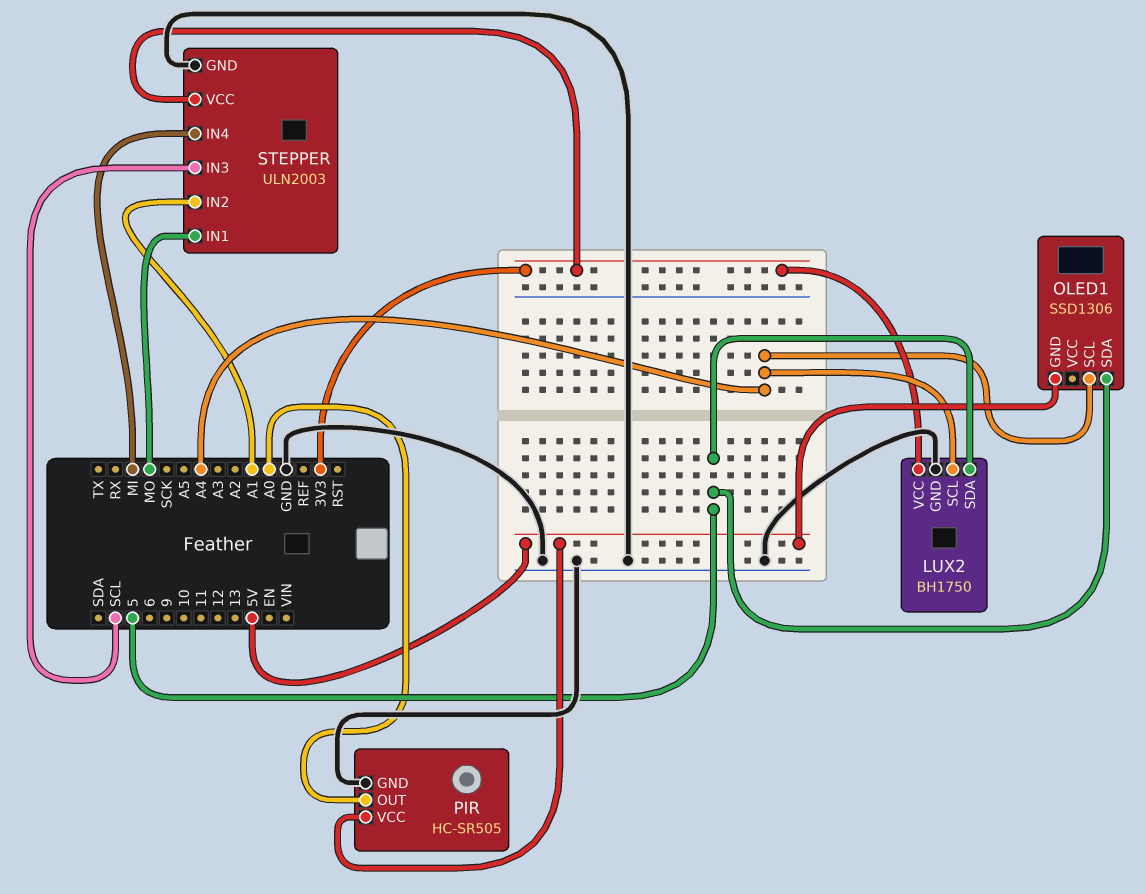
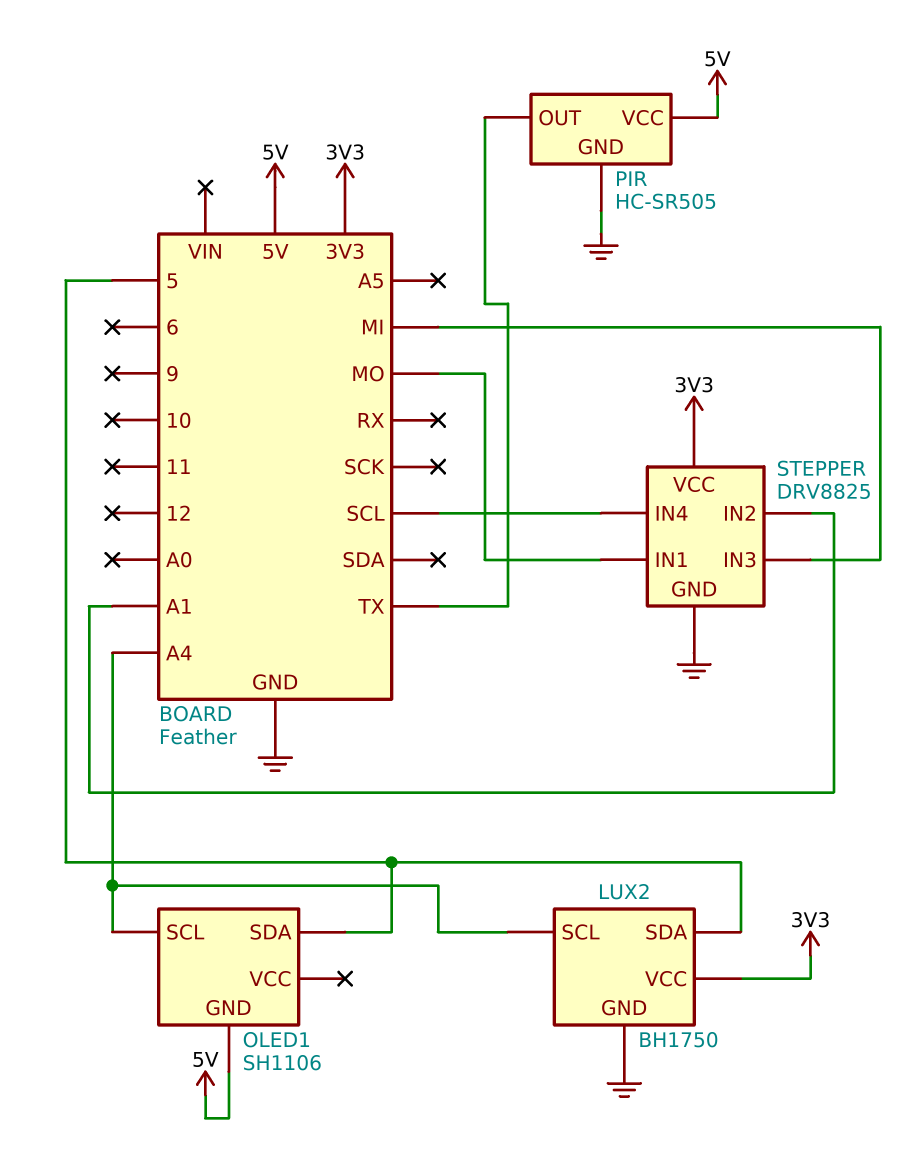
OLED1: SSD1306 -> SH1106
PIR pin OUT: A0 -> TX
STEPPER: ULN2003 -> DRV8825
STEPPER pin IN3: SCL -> MI
STEPPER pin IN4: MI -> SCL

